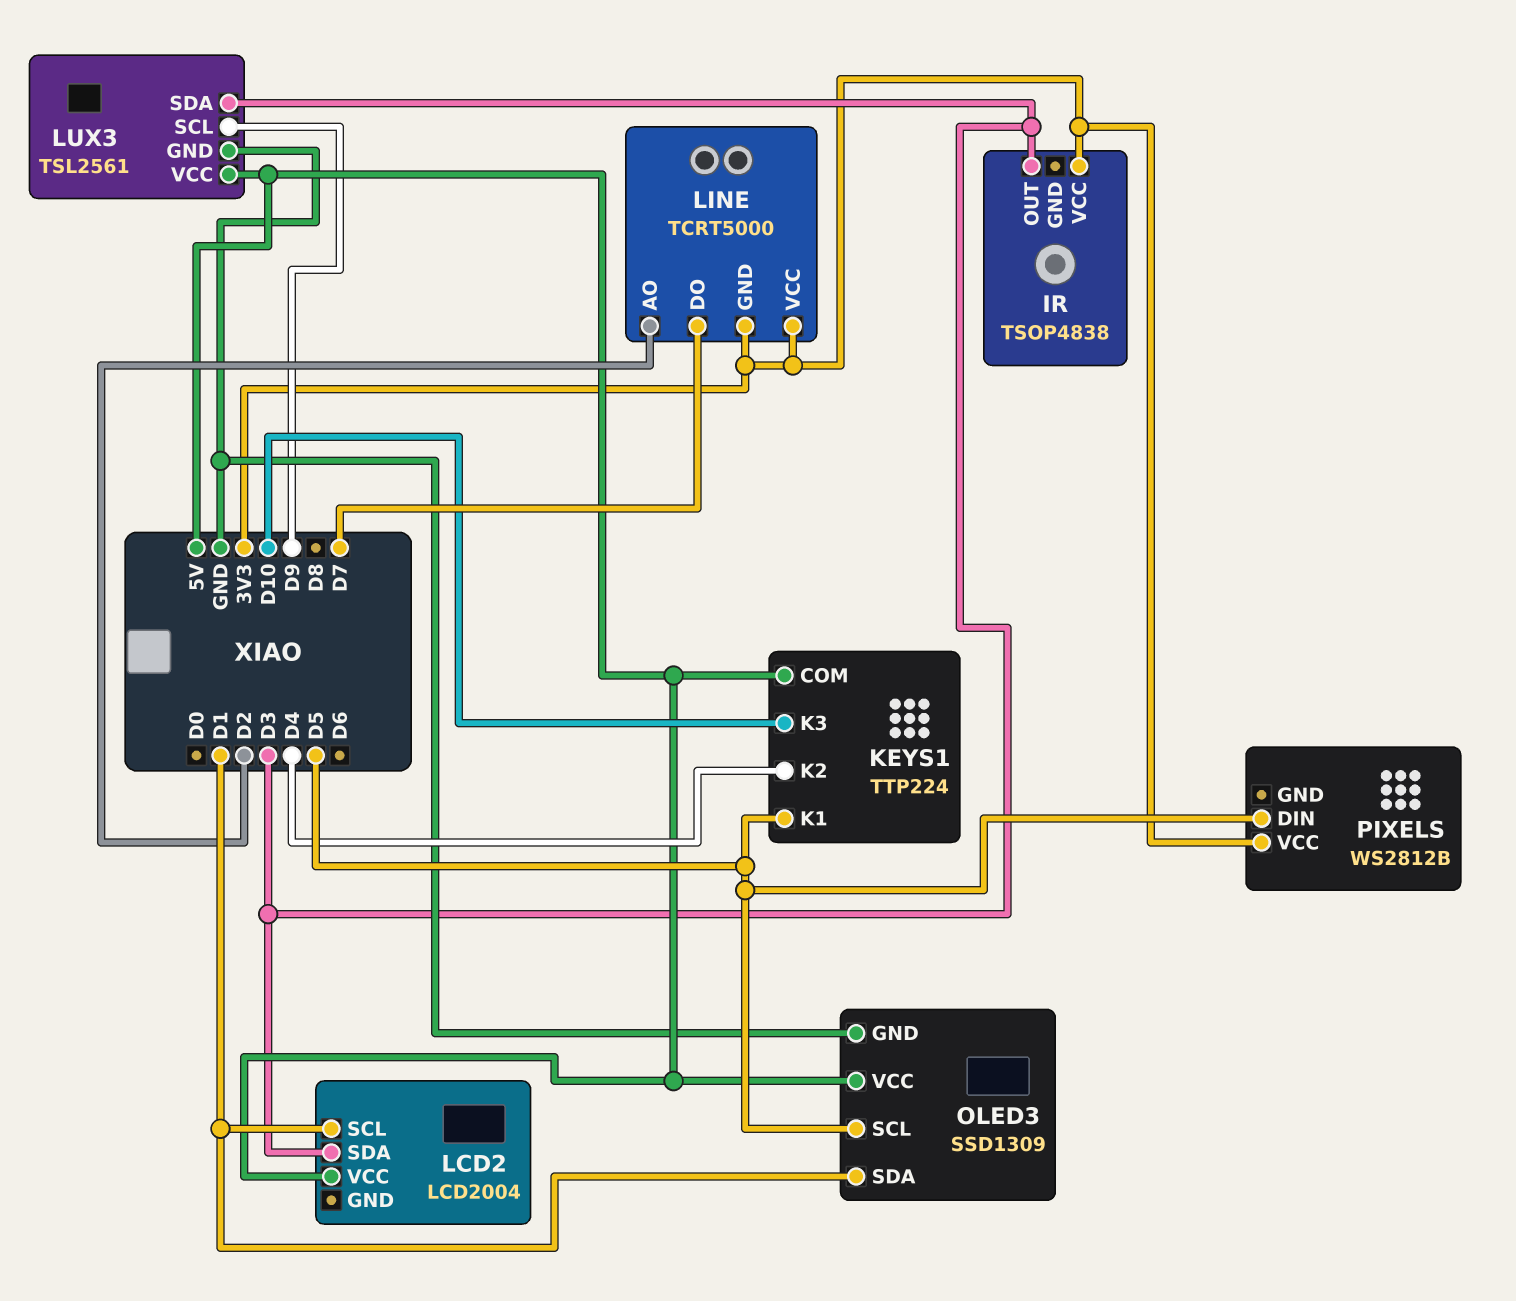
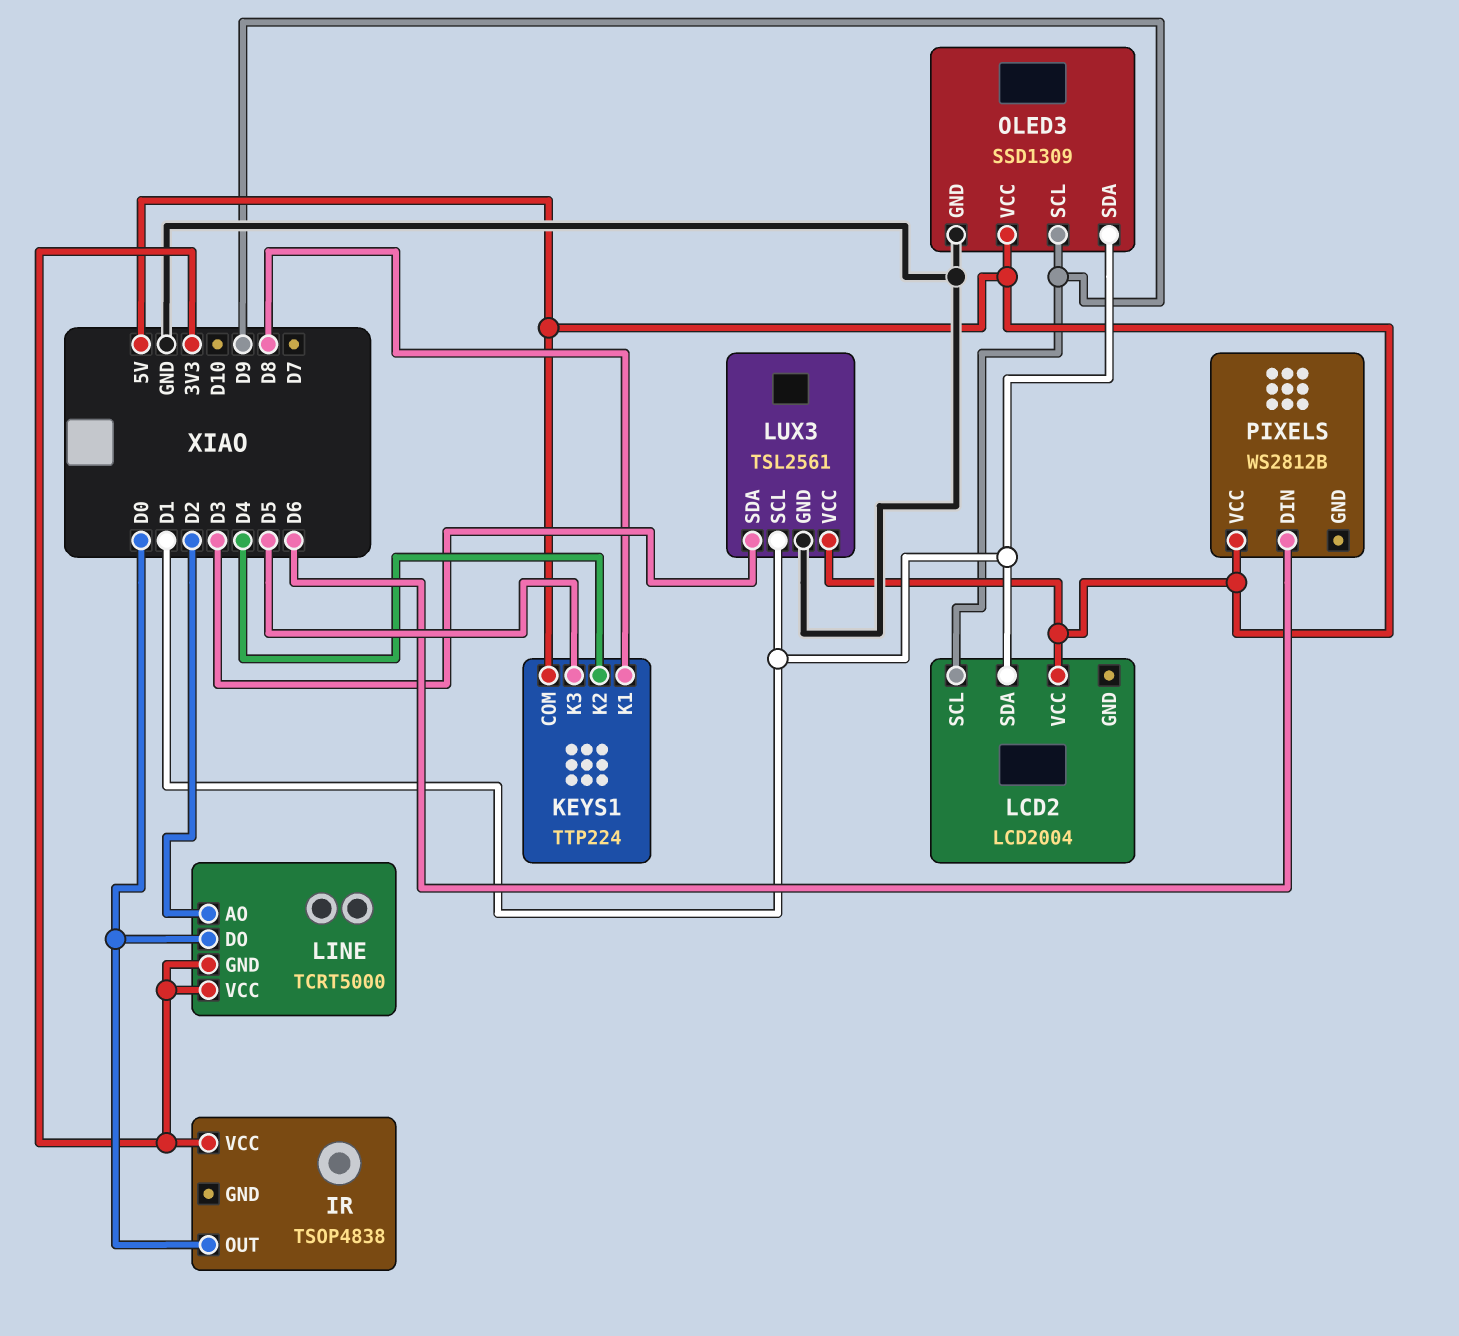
IR pin OUT: D3 -> D0
KEYS1 pin K1: D5 -> D8
KEYS1 pin K3: D10 -> D5
LCD2 pin SCL: D1 -> D9
LCD2 pin SDA: D3 -> D1
LINE pin DO: D7 -> D0
LUX3 pin SCL: D9 -> D1
OLED3 pin SCL: D5 -> D9
PIXELS pin DIN: D5 -> D6
PIXELS pin VCC: 3V3 -> 5V

